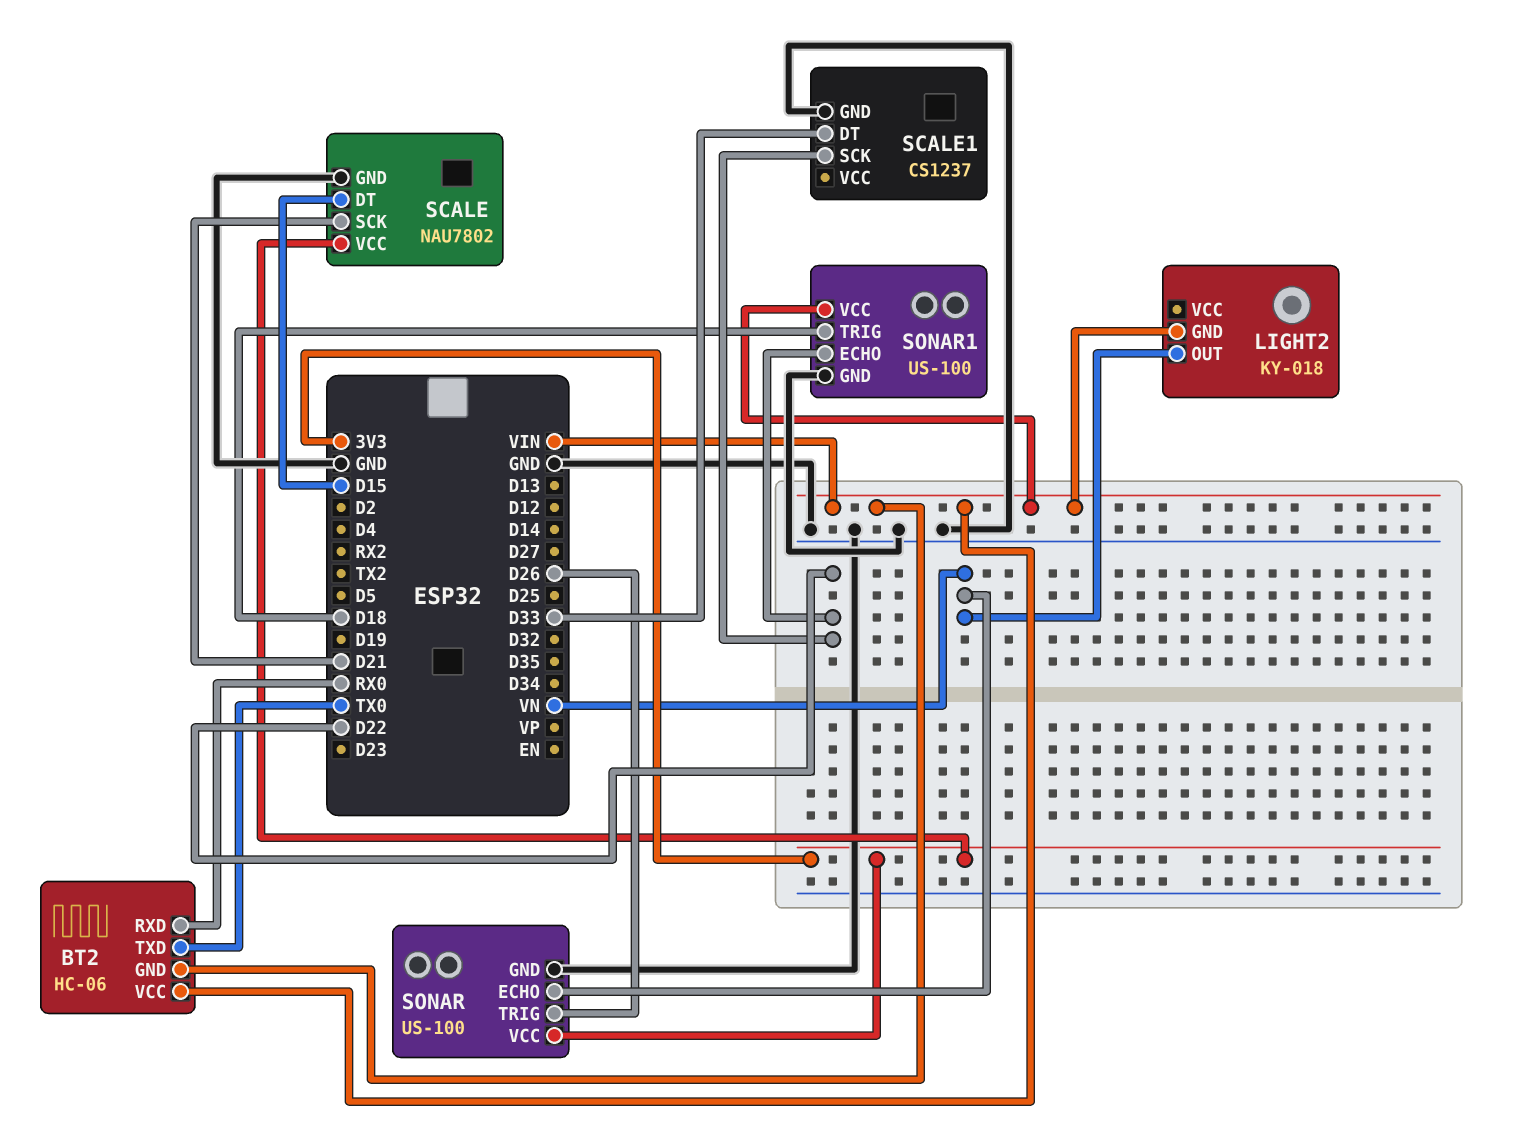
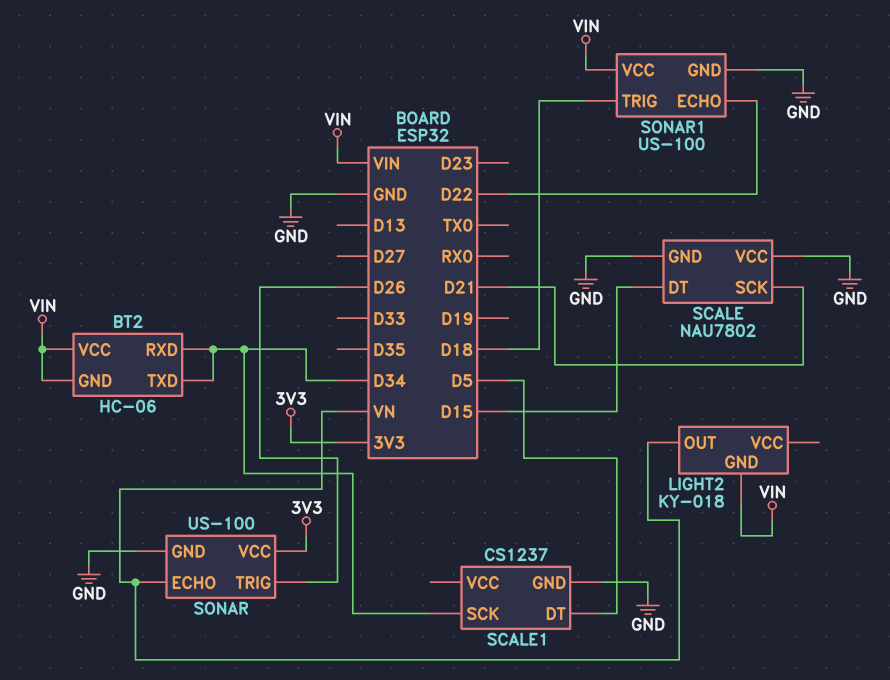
BT2 pin RXD: RX0 -> D34
BT2 pin TXD: TX0 -> D34
SCALE pin VCC: 3V3 -> GND
SCALE1 pin DT: D33 -> D5
SCALE1 pin SCK: D22 -> D34

